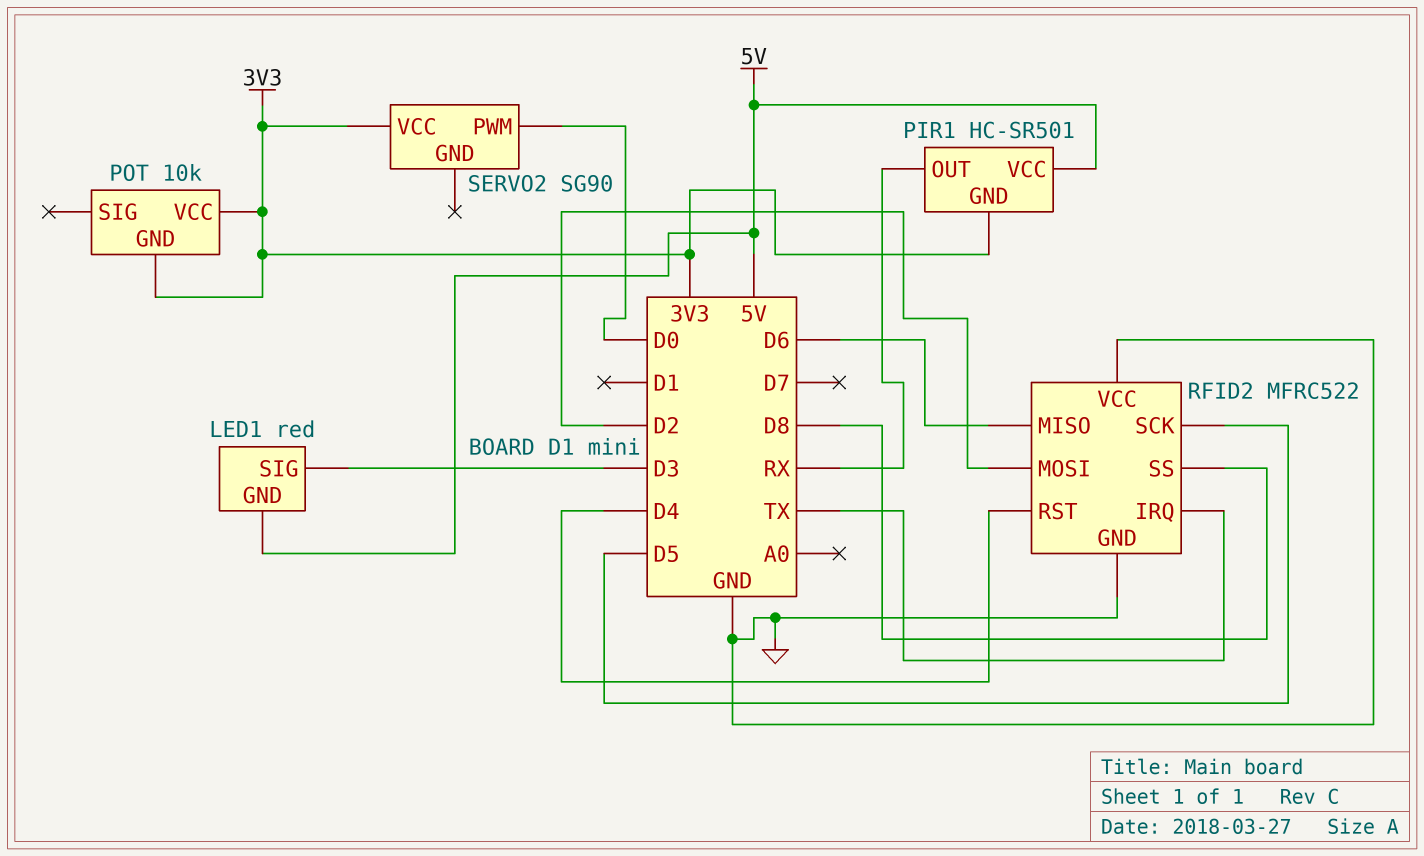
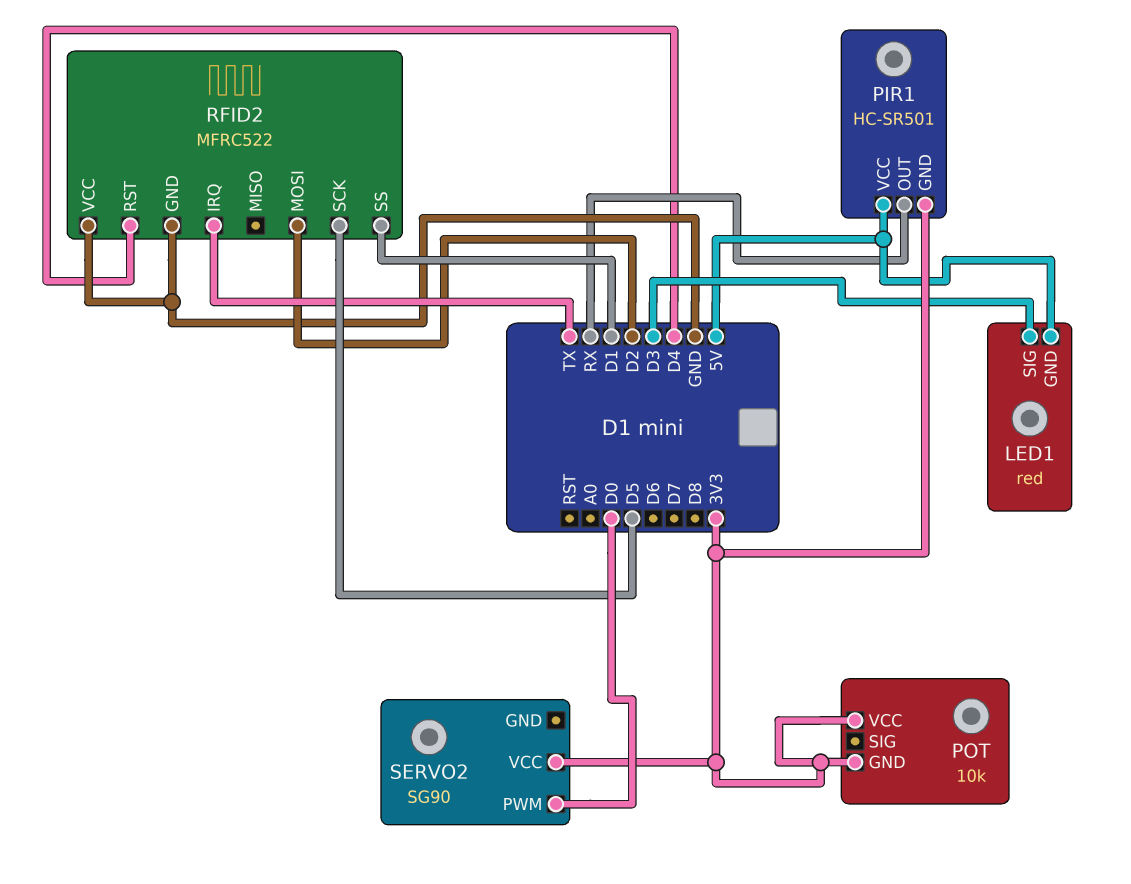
RFID2 pin MISO: D6 -> none
RFID2 pin SS: D8 -> D1

